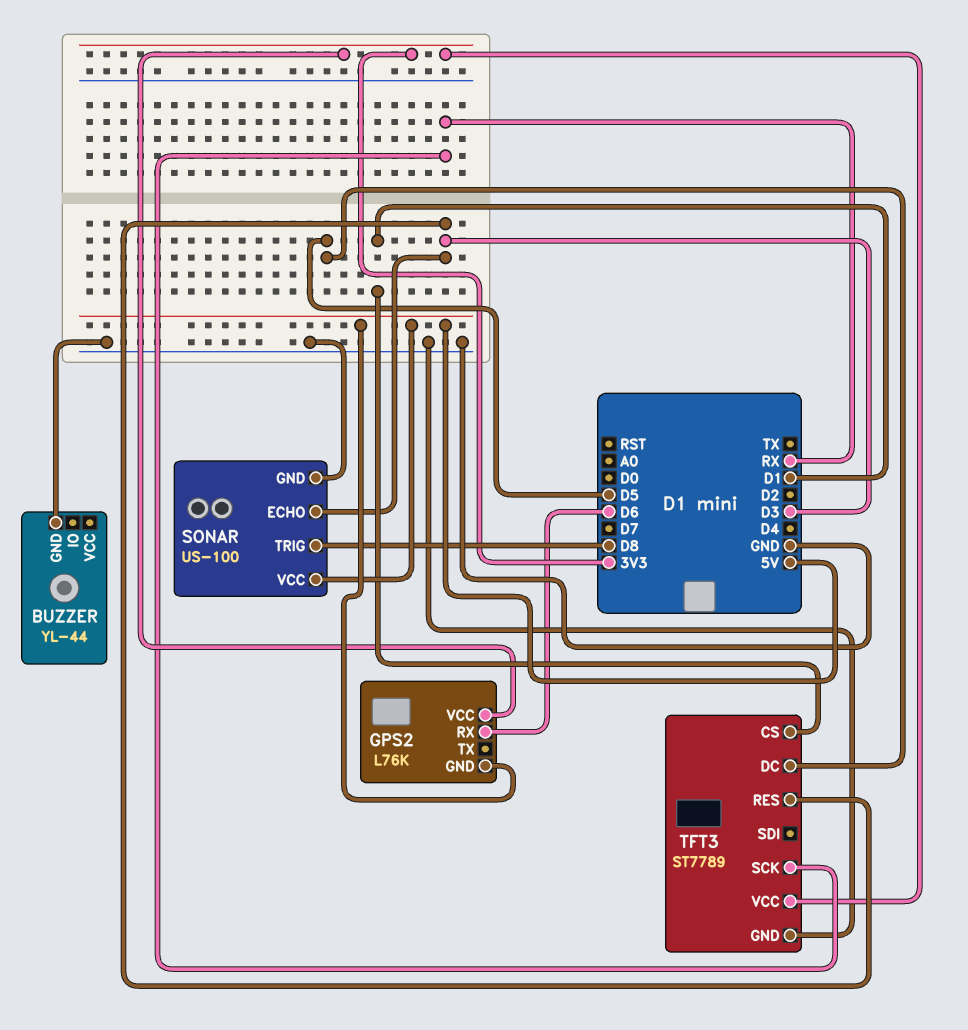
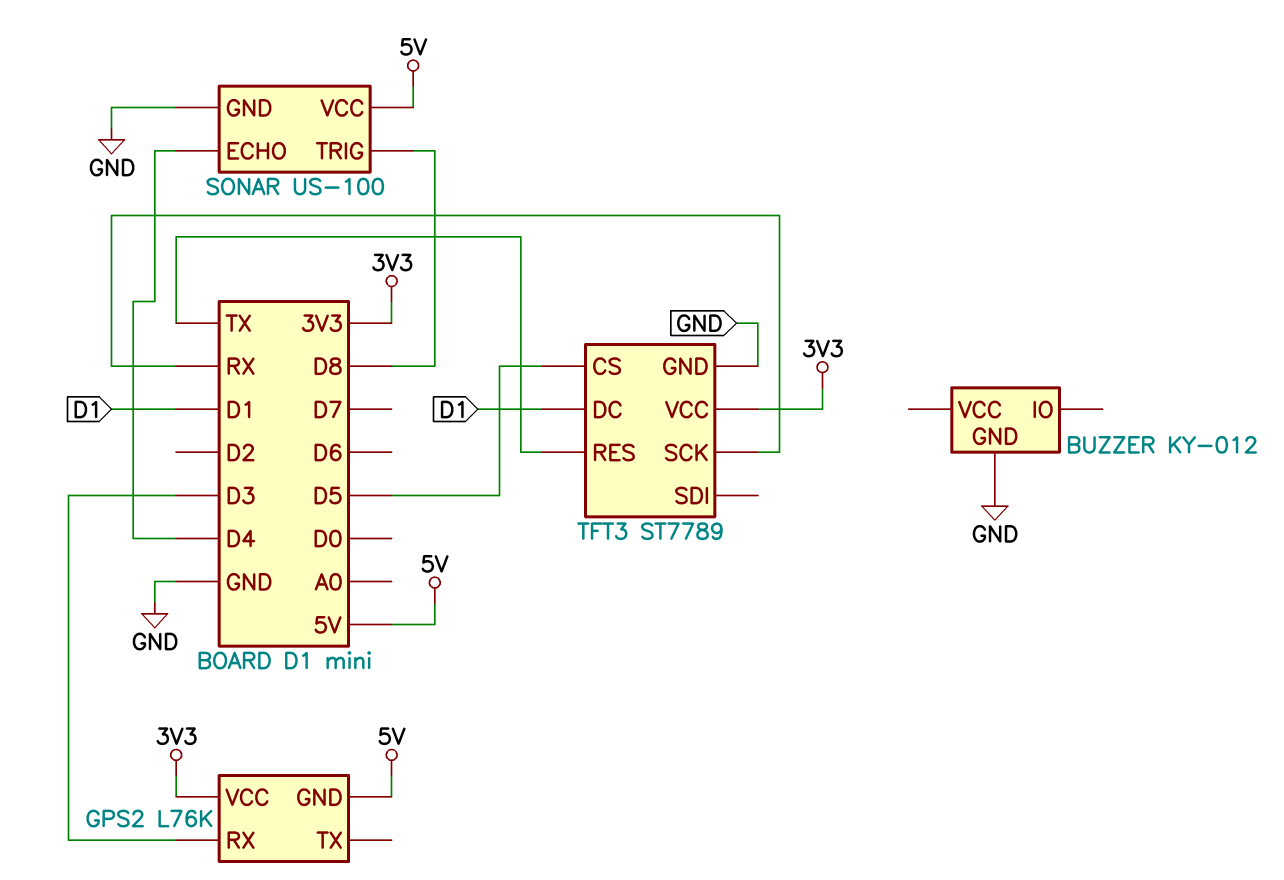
BUZZER: YL-44 -> KY-012
GPS2 pin RX: D6 -> D3
SONAR pin ECHO: D3 -> D4
TFT3 pin CS: D1 -> D5
TFT3 pin DC: D5 -> D1
TFT3 pin RES: D3 -> TX

